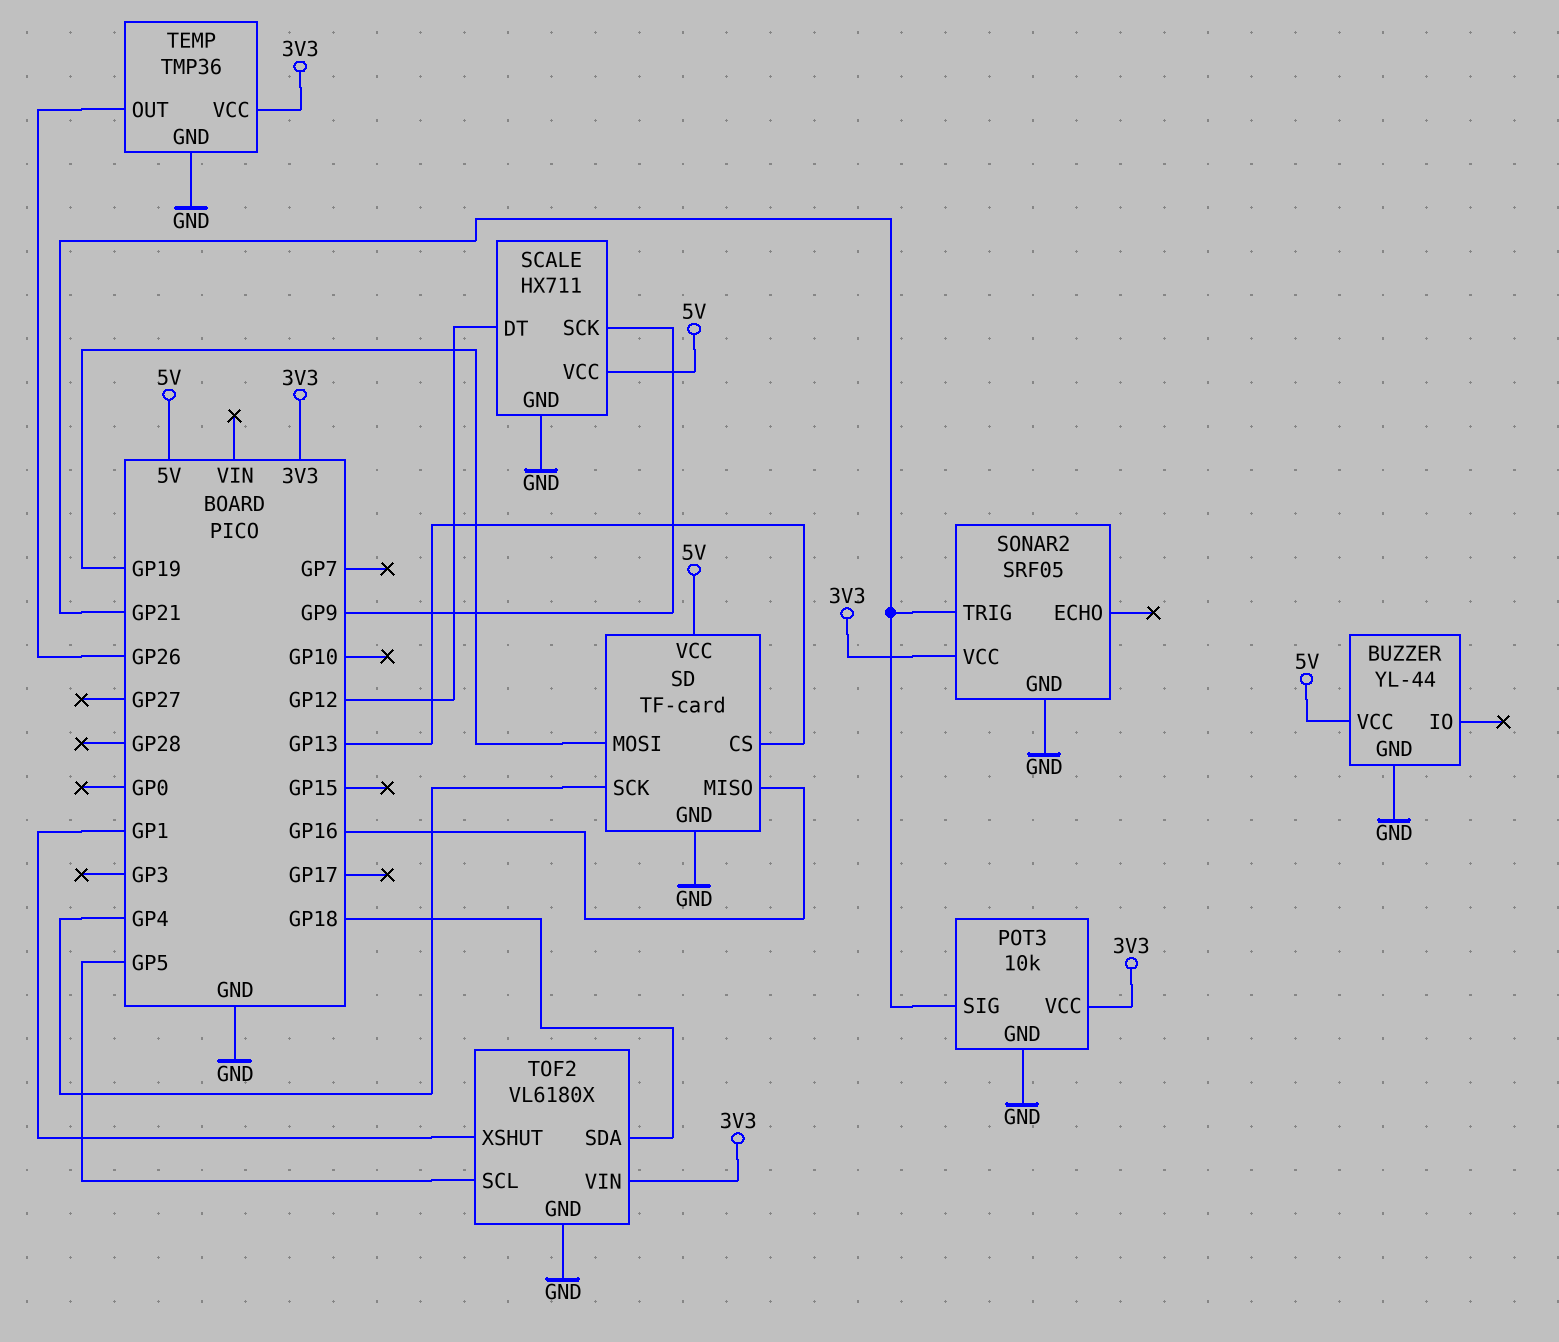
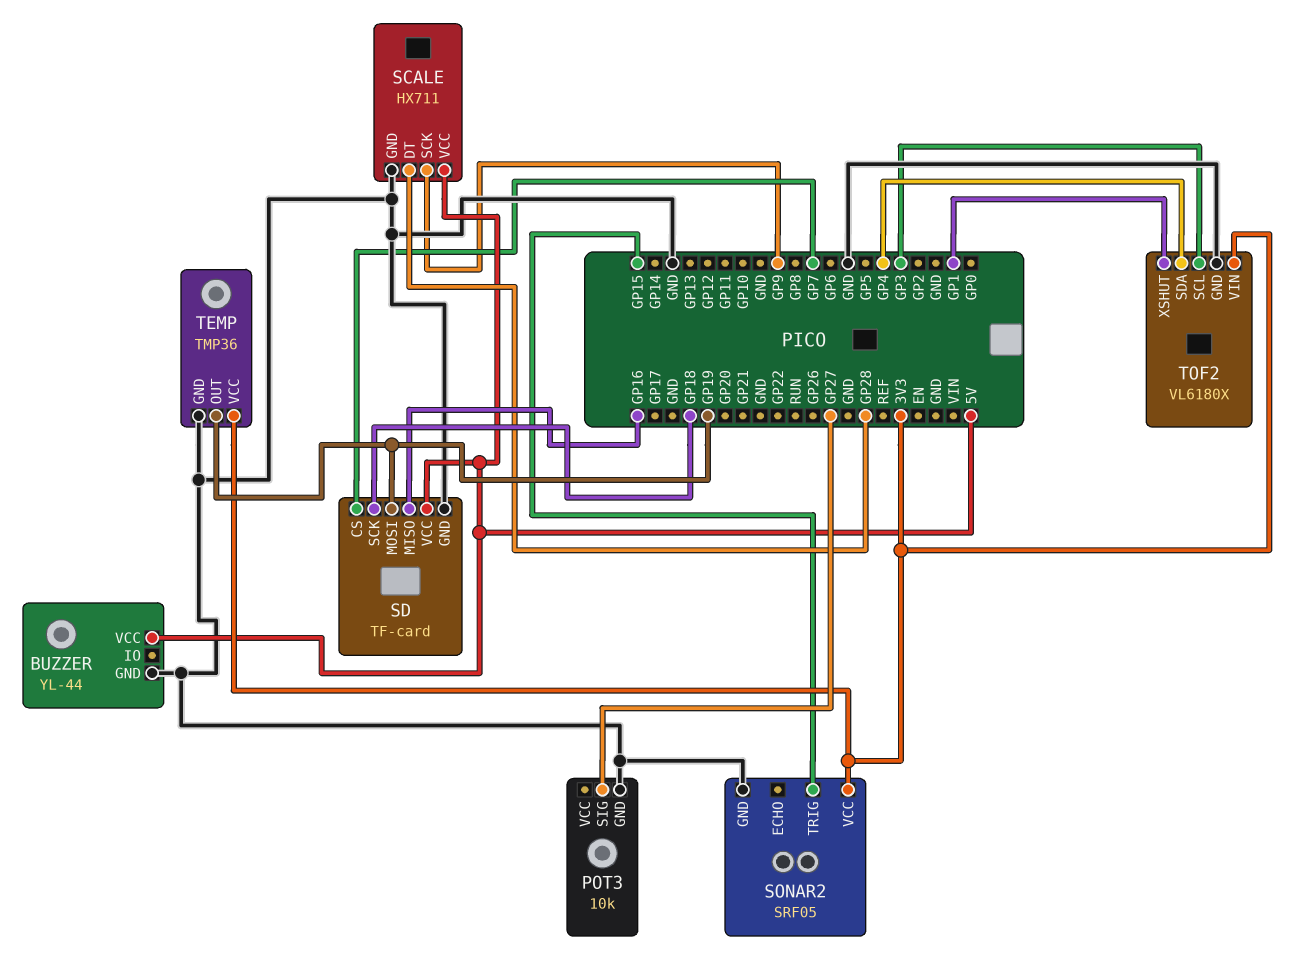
POT3 pin SIG: GP21 -> GP27
POT3 pin VCC: 3V3 -> none
SCALE pin DT: GP12 -> GP28
SD pin CS: GP13 -> GP7
SD pin SCK: GP4 -> GP18
SONAR2 pin TRIG: GP21 -> GP15
TEMP pin OUT: GP26 -> GP19
TOF2 pin SCL: GP5 -> GP3
TOF2 pin SDA: GP18 -> GP4

